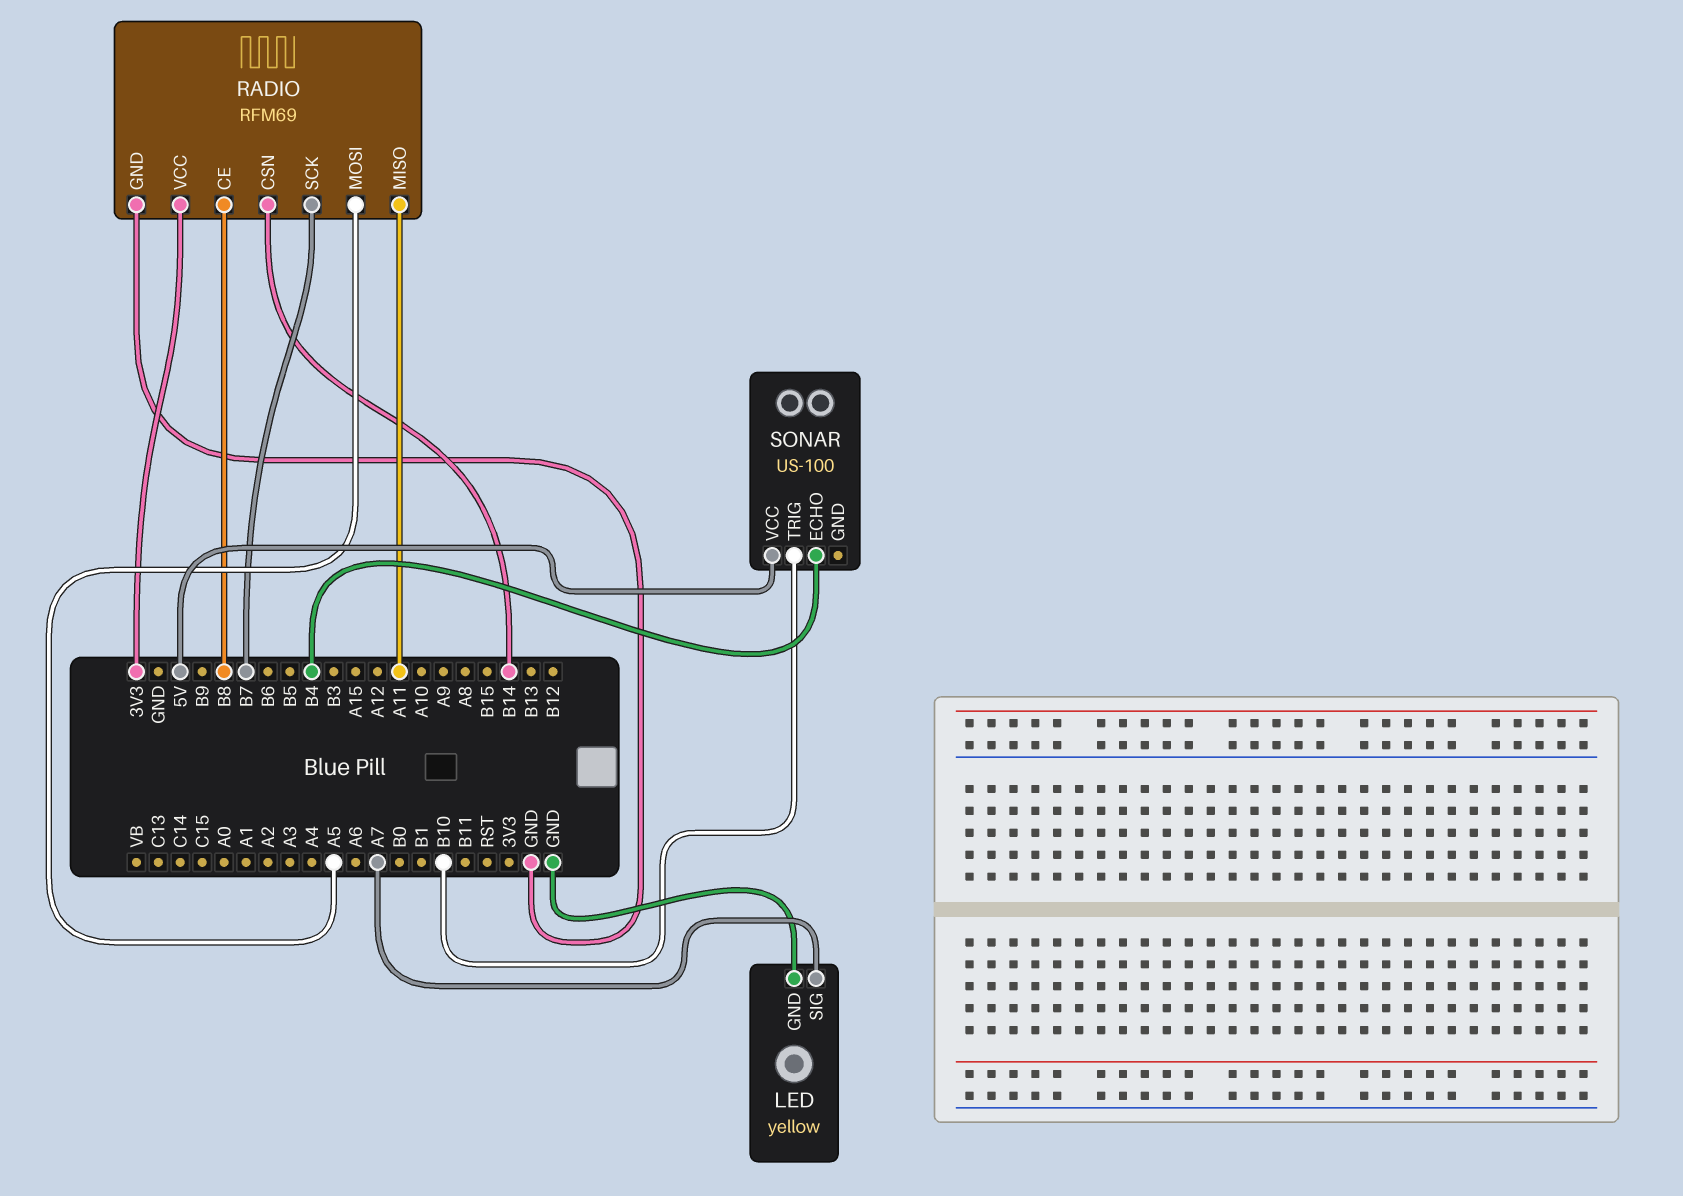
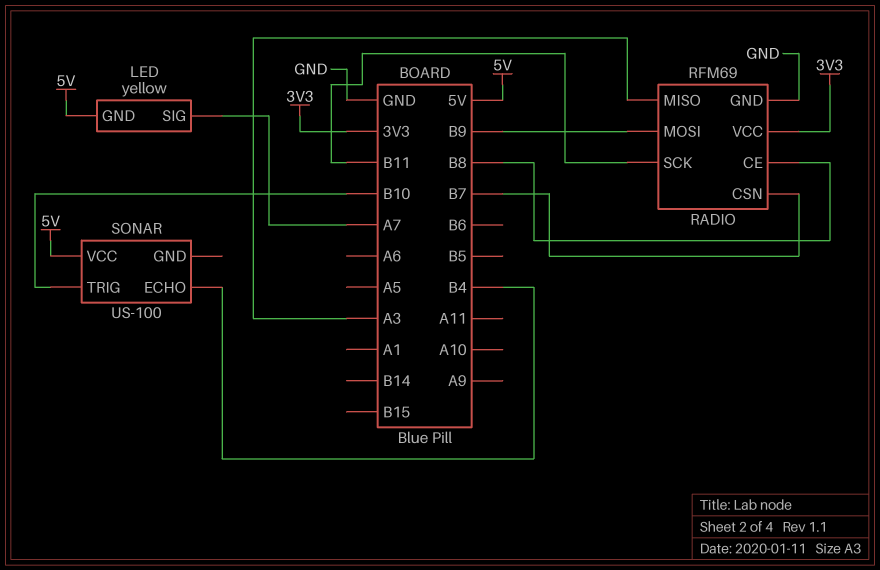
LED pin GND: GND -> 5V
RADIO pin CSN: B14 -> B7
RADIO pin MISO: A11 -> A3
RADIO pin MOSI: A5 -> B9
RADIO pin SCK: B7 -> B11

